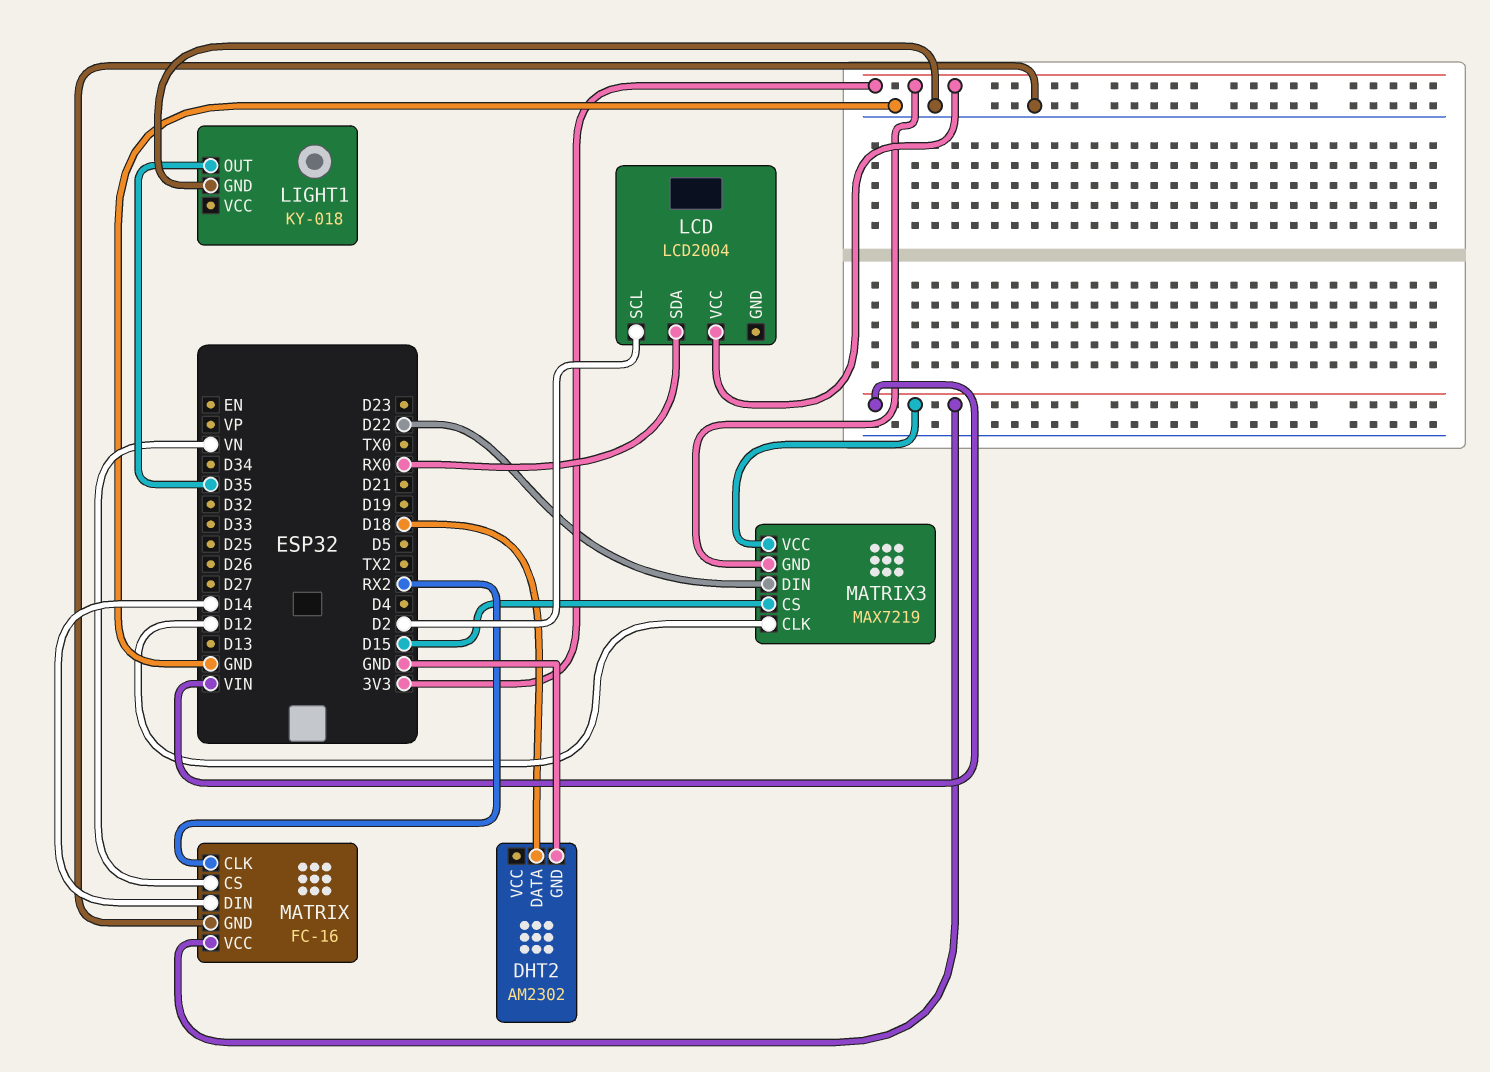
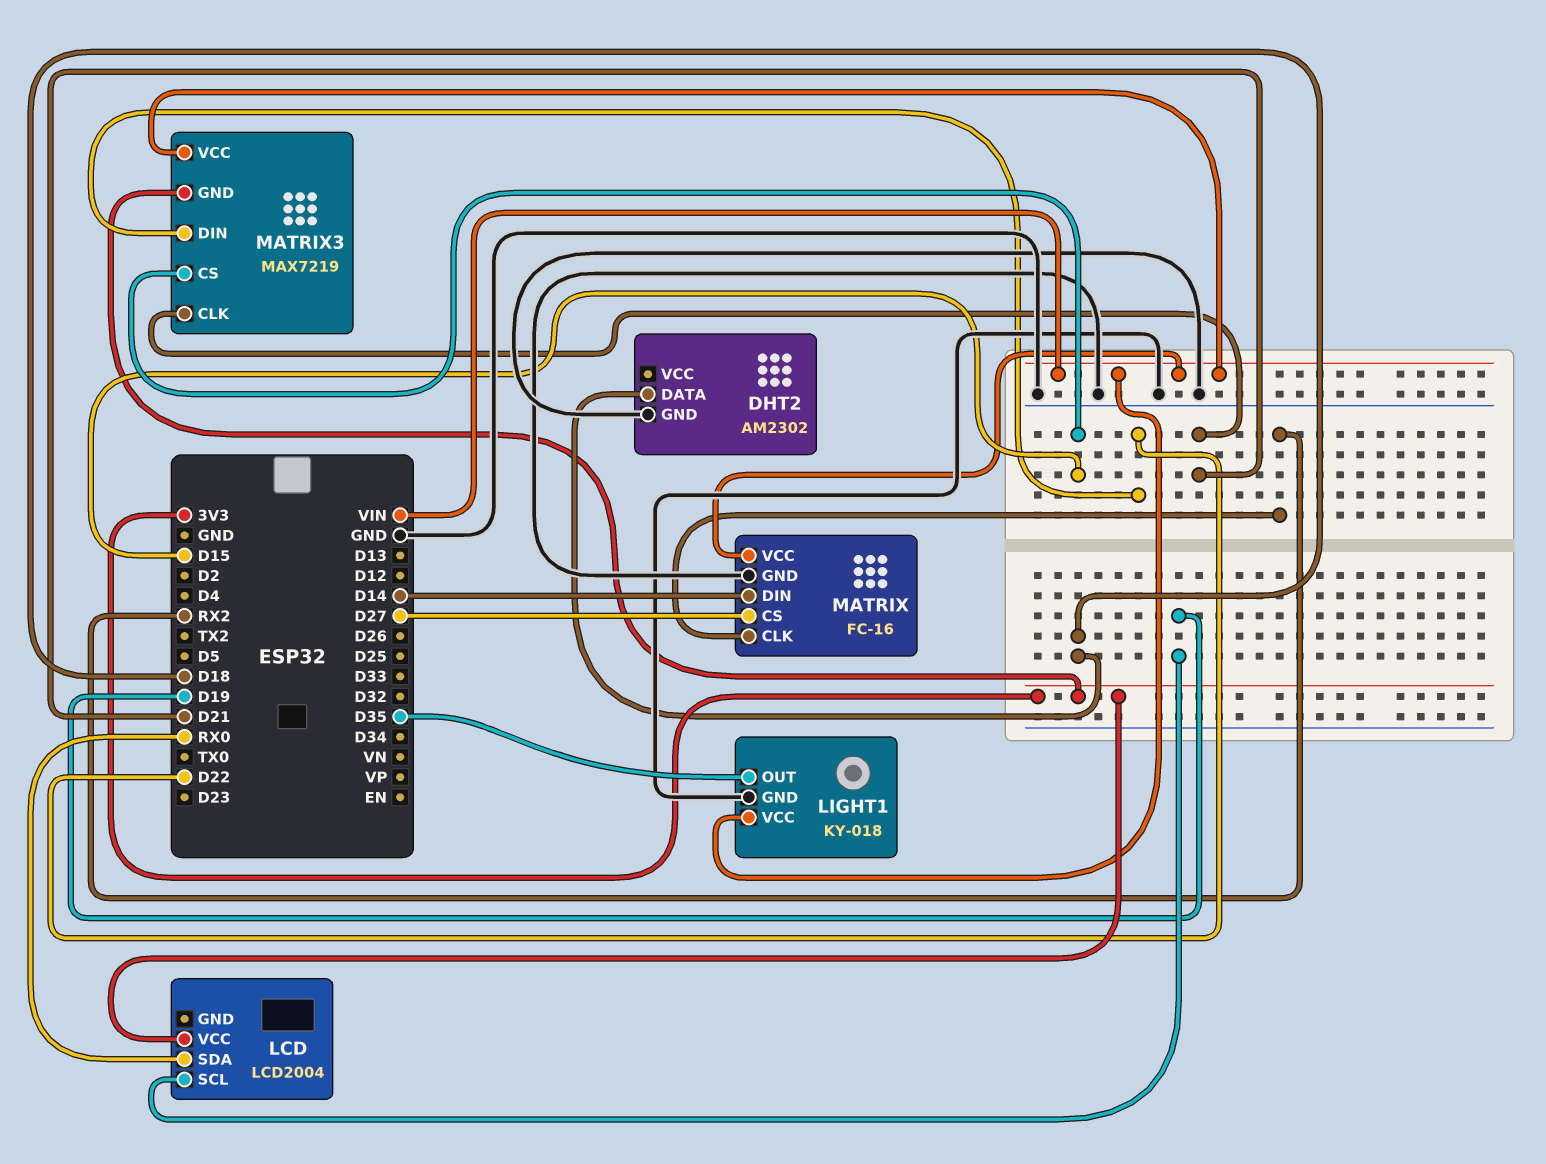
LCD pin SCL: D2 -> D19
LIGHT1 pin VCC: none -> VIN
MATRIX pin CS: VN -> D27
MATRIX3 pin CLK: D12 -> D21

